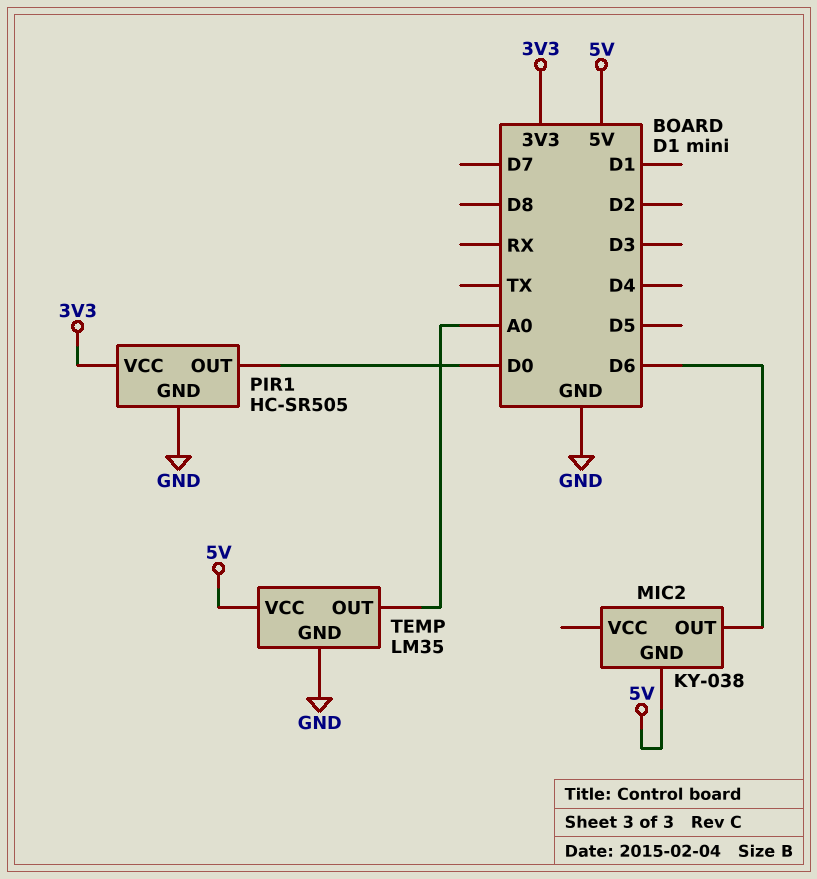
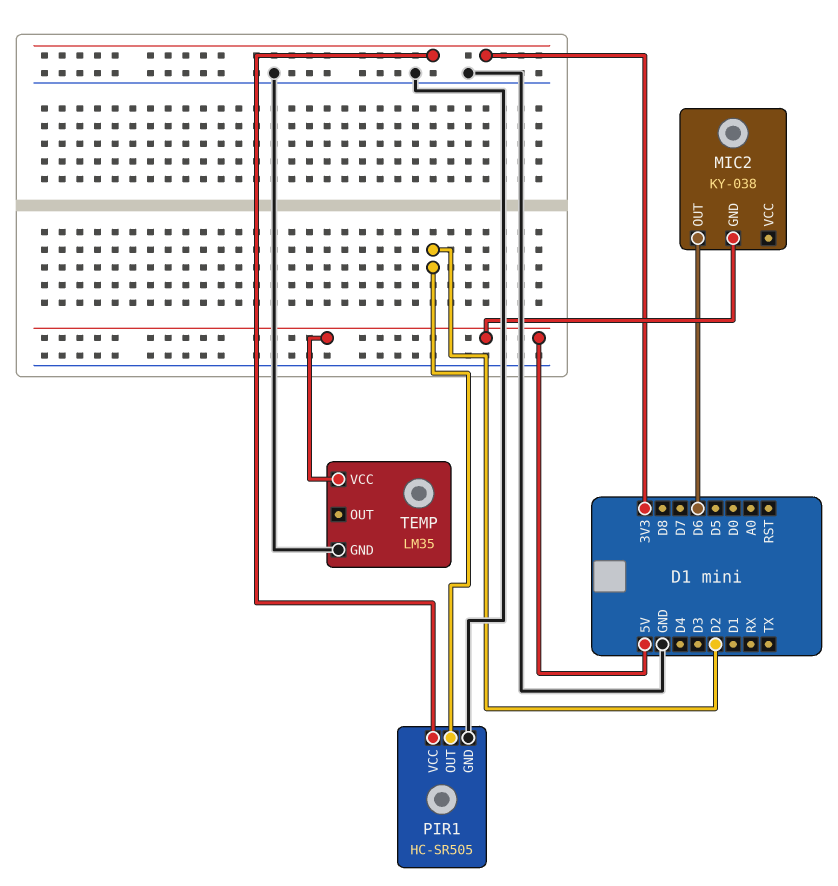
PIR1 pin OUT: D0 -> D2
TEMP pin OUT: A0 -> none

